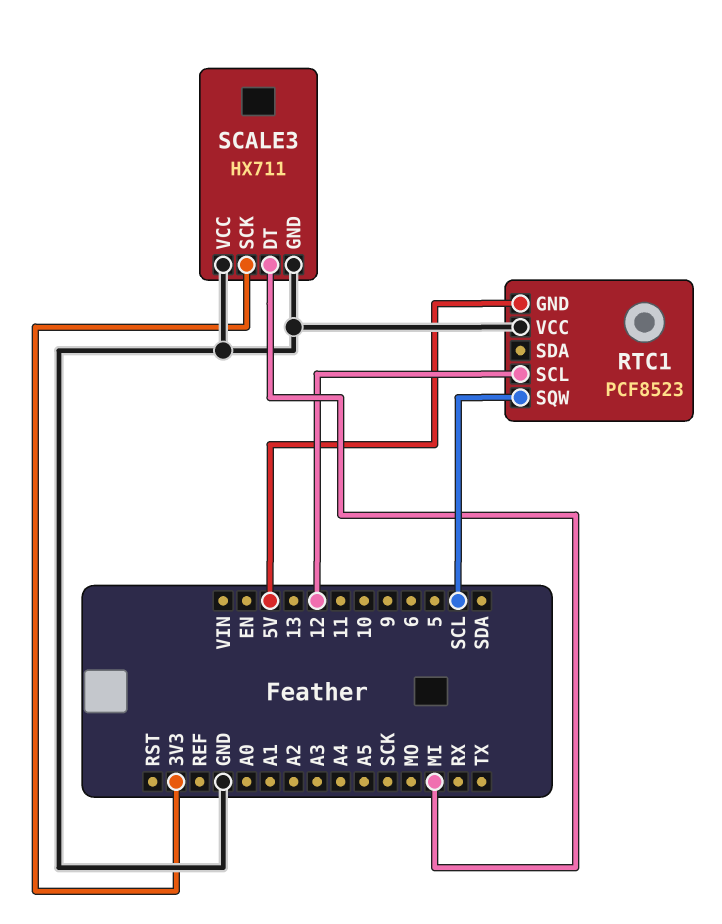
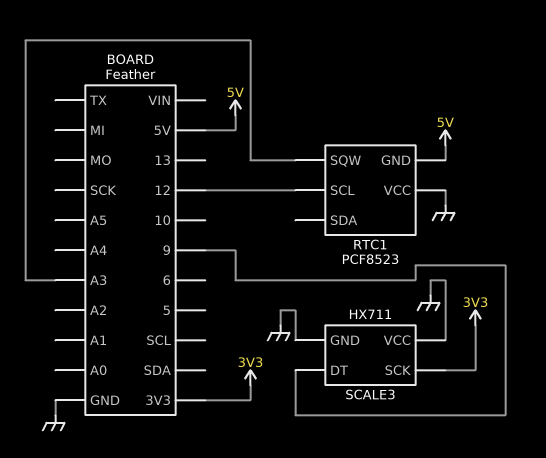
RTC1 pin SQW: SCL -> A3
SCALE3 pin DT: MI -> 9

